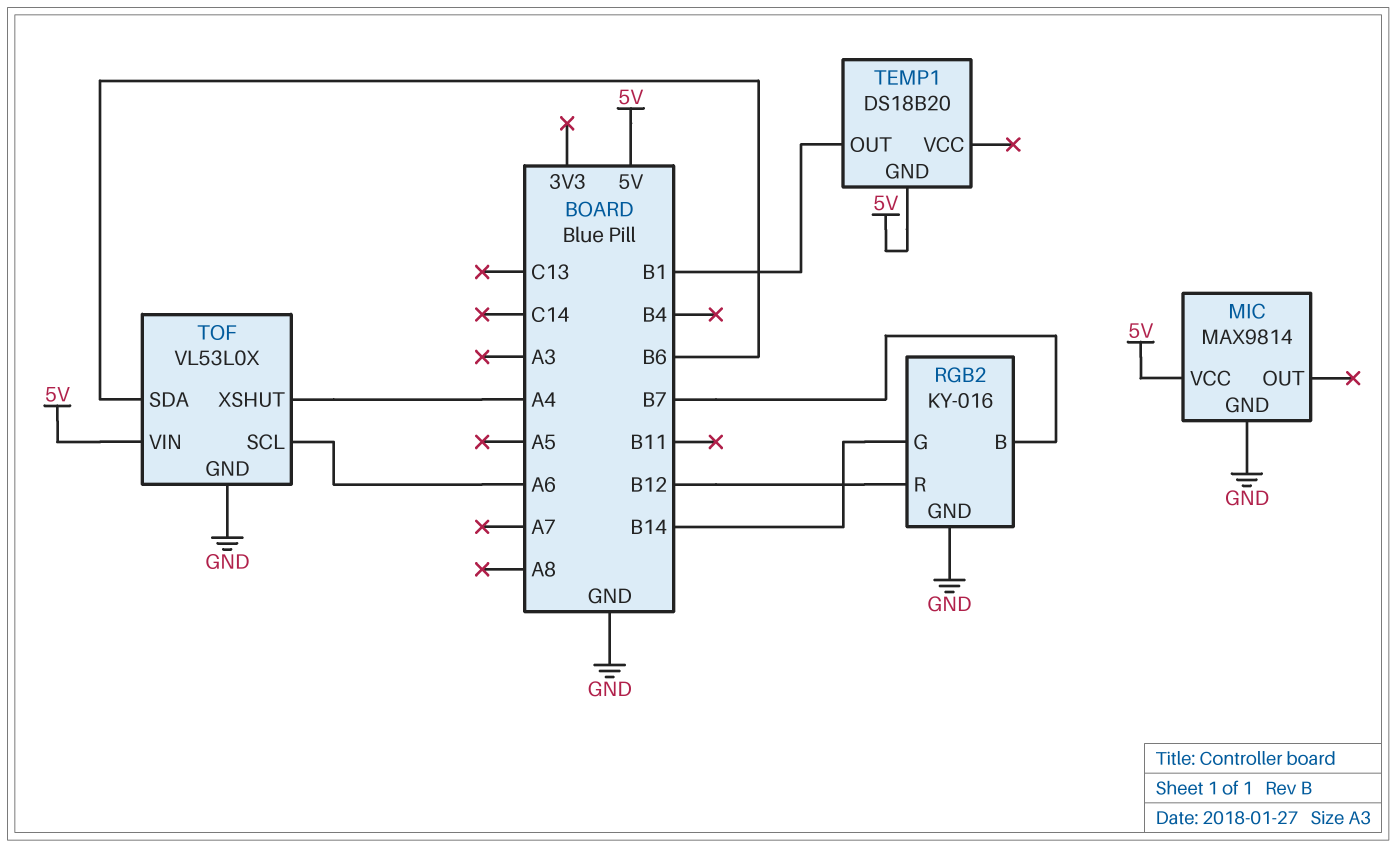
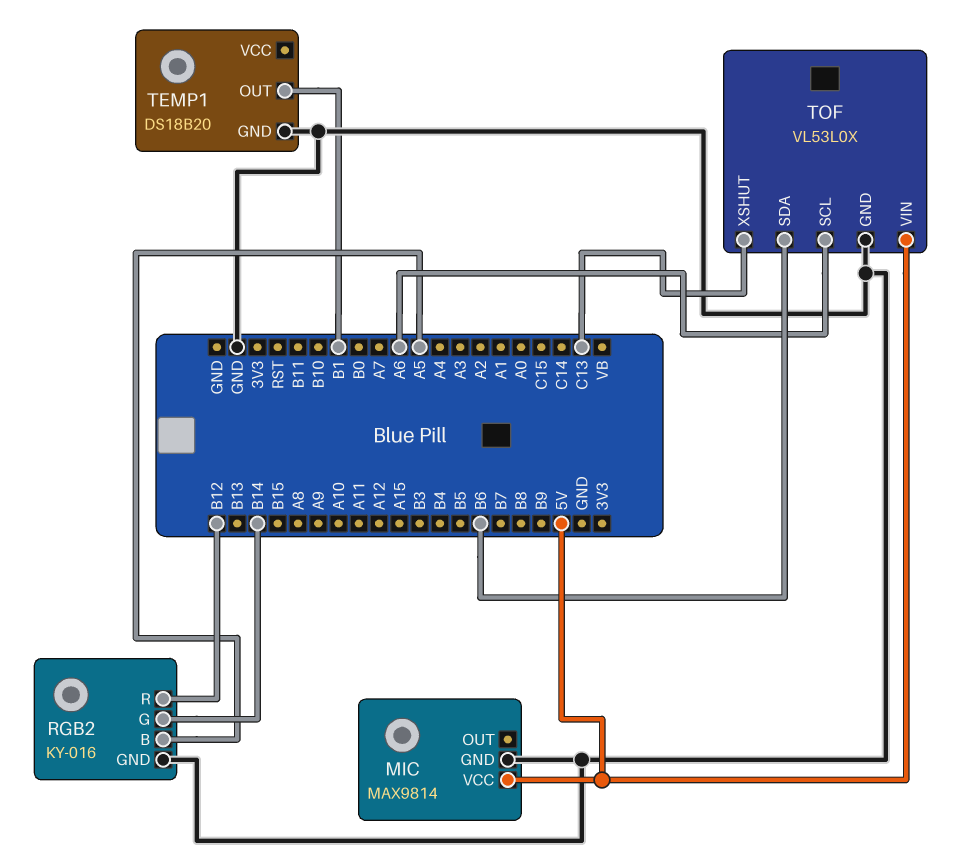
RGB2 pin B: B7 -> A5
TEMP1 pin GND: 5V -> GND
TOF pin XSHUT: A4 -> C13

